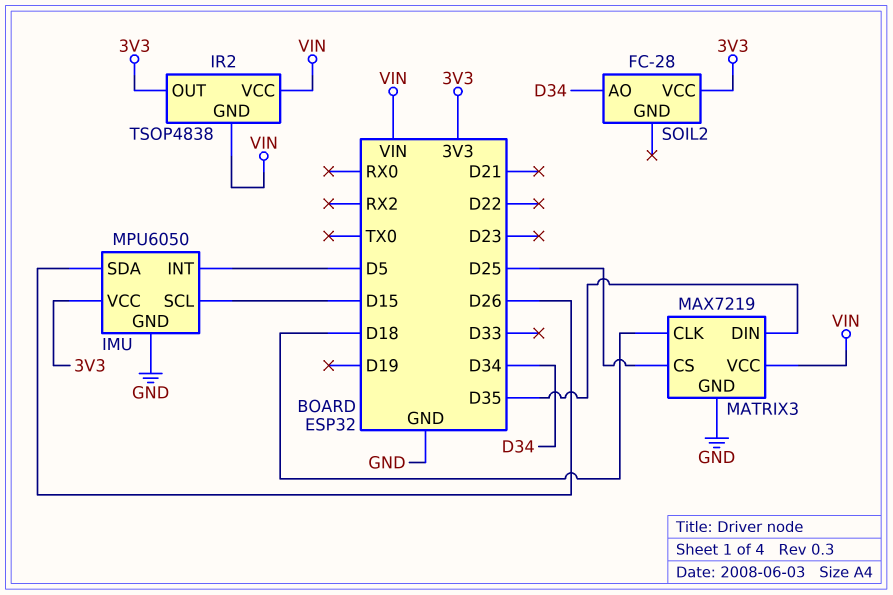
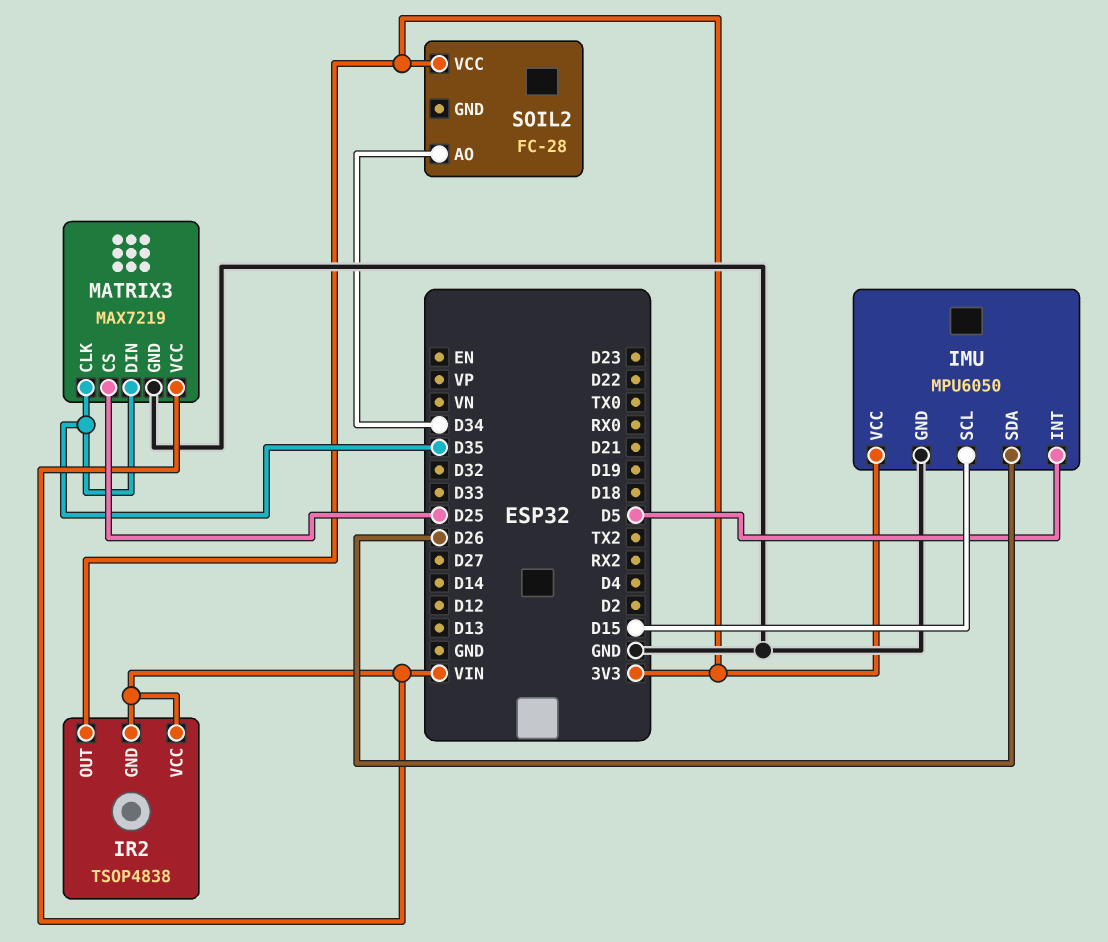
MATRIX3 pin CLK: D18 -> D35

